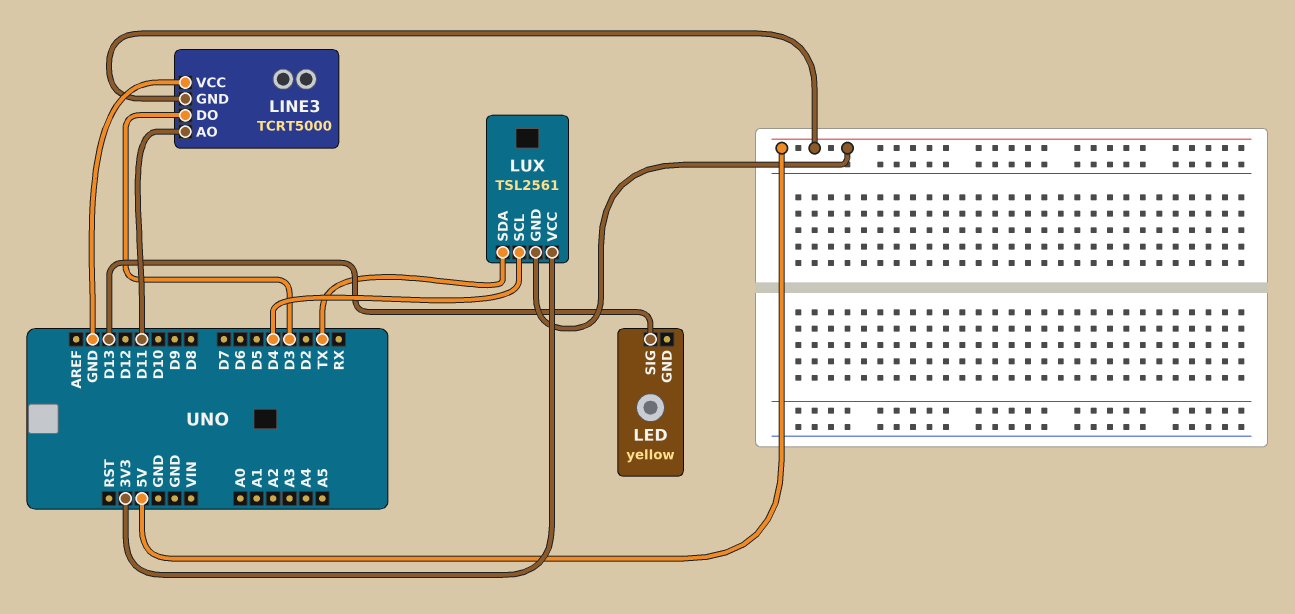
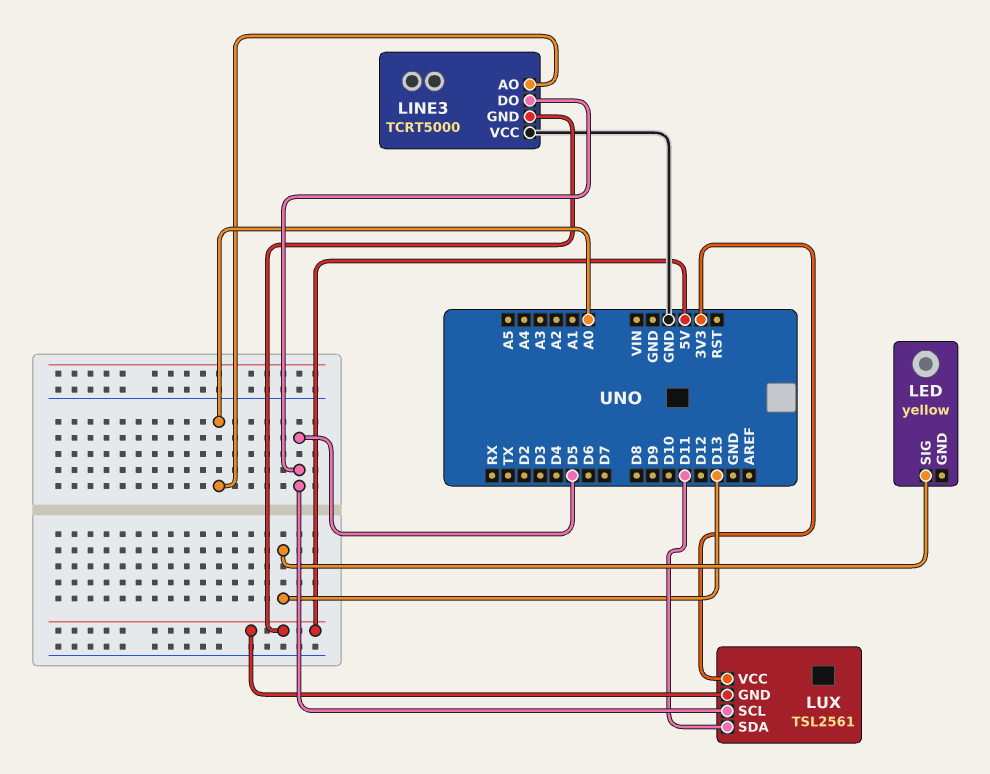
LINE3 pin AO: D11 -> A0
LINE3 pin DO: D3 -> D5
LUX pin SCL: D4 -> D5
LUX pin SDA: TX -> D11

